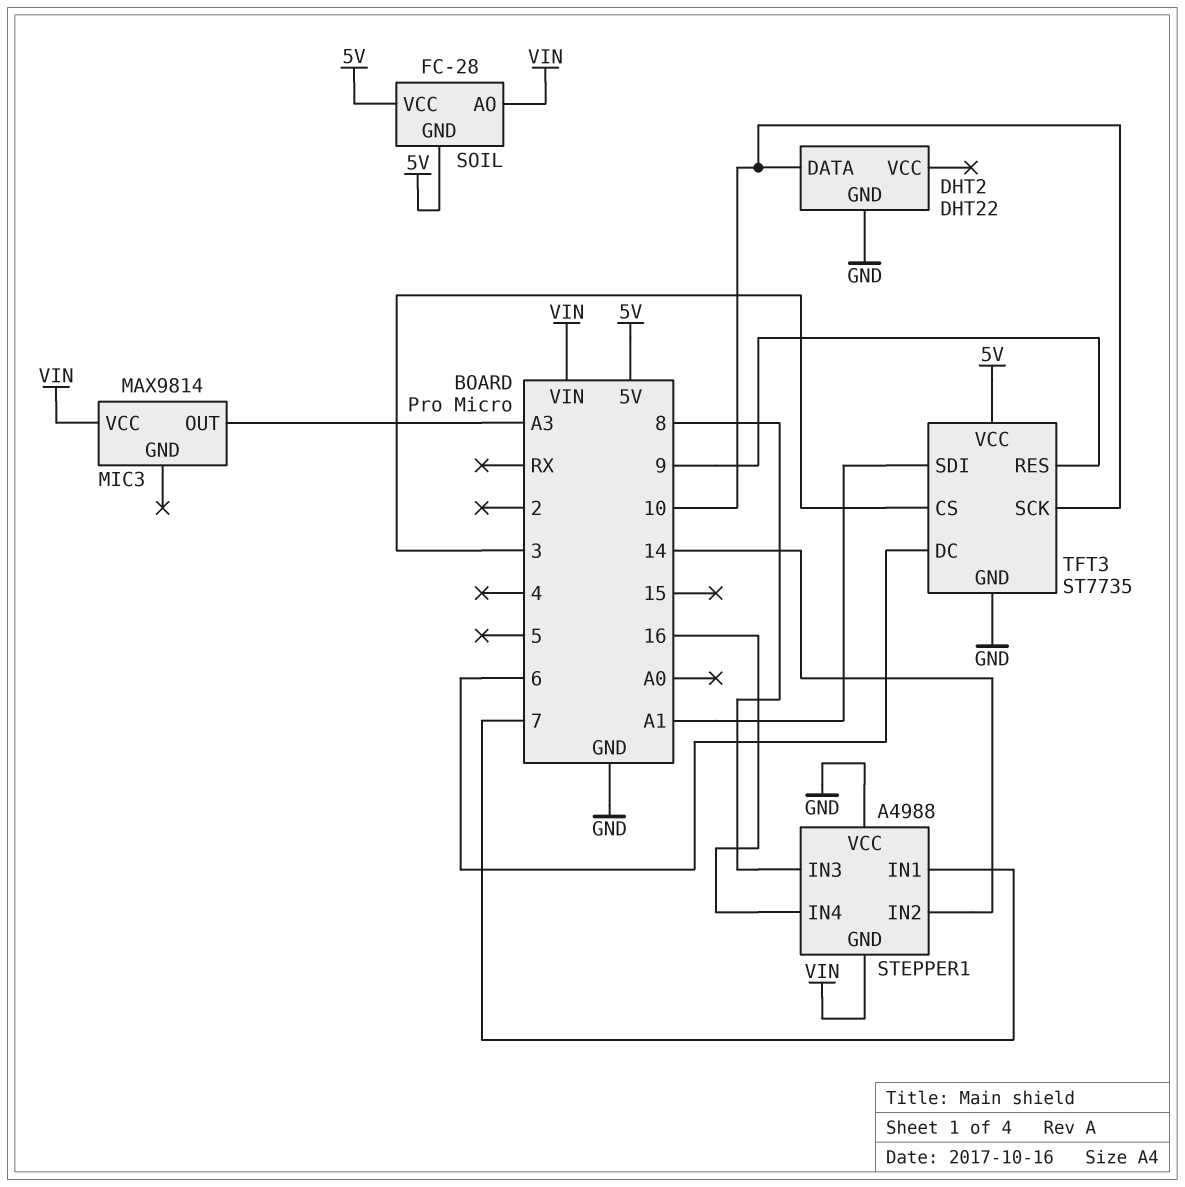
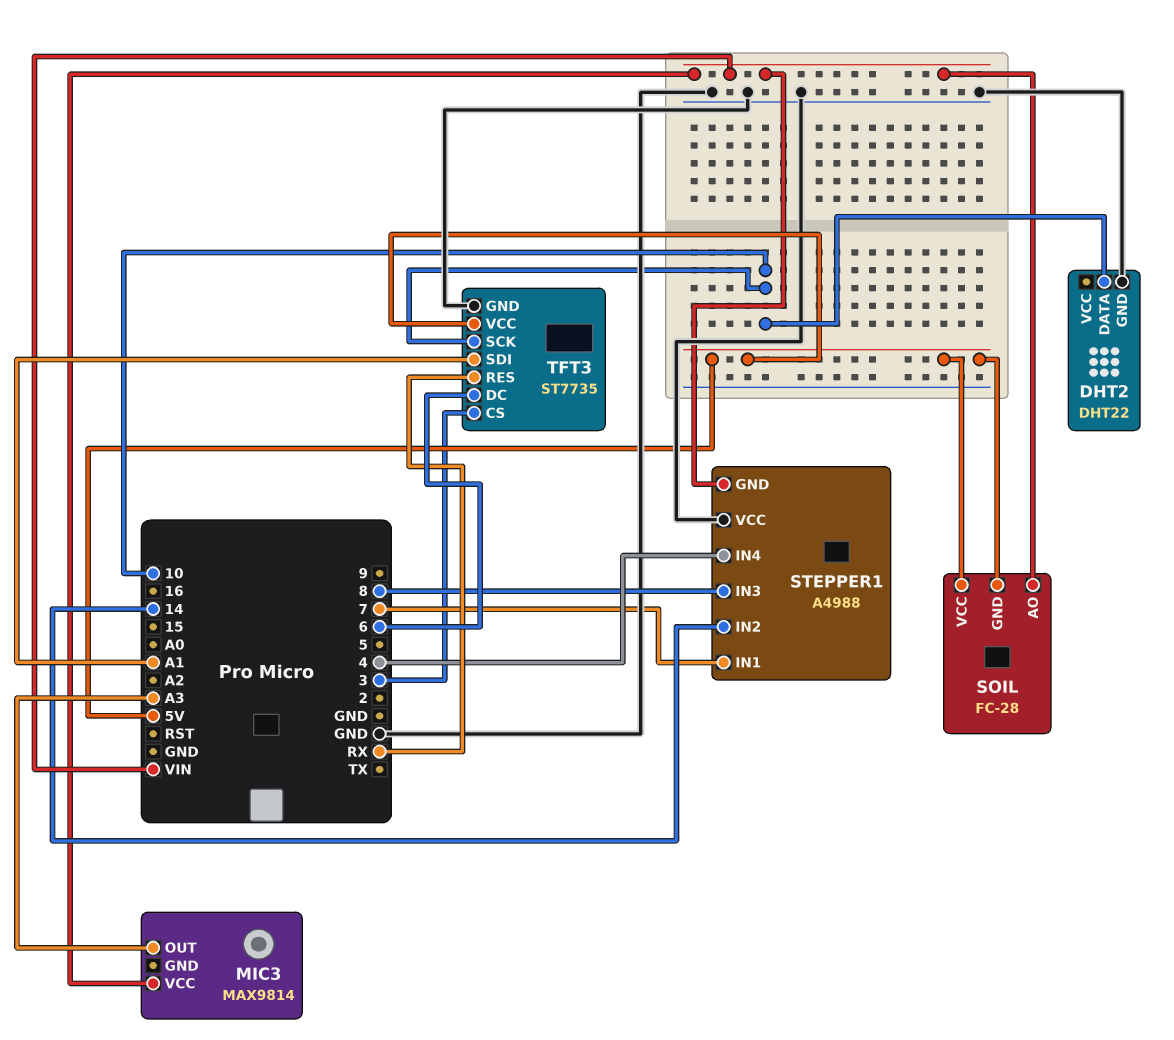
STEPPER1 pin IN4: 16 -> 4
TFT3 pin RES: 9 -> RX

